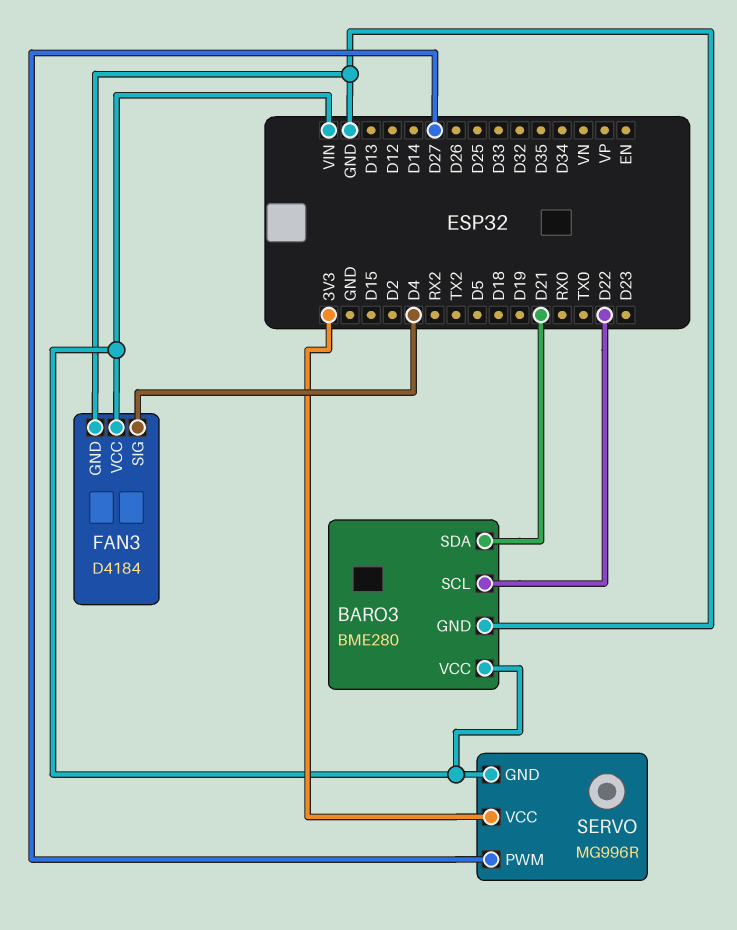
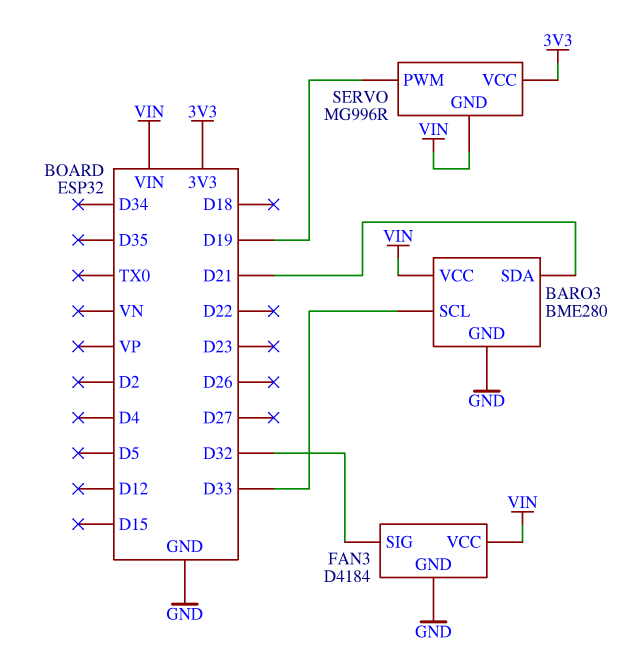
BARO3 pin SCL: D22 -> D33
FAN3 pin SIG: D4 -> D32
SERVO pin PWM: D27 -> D19

